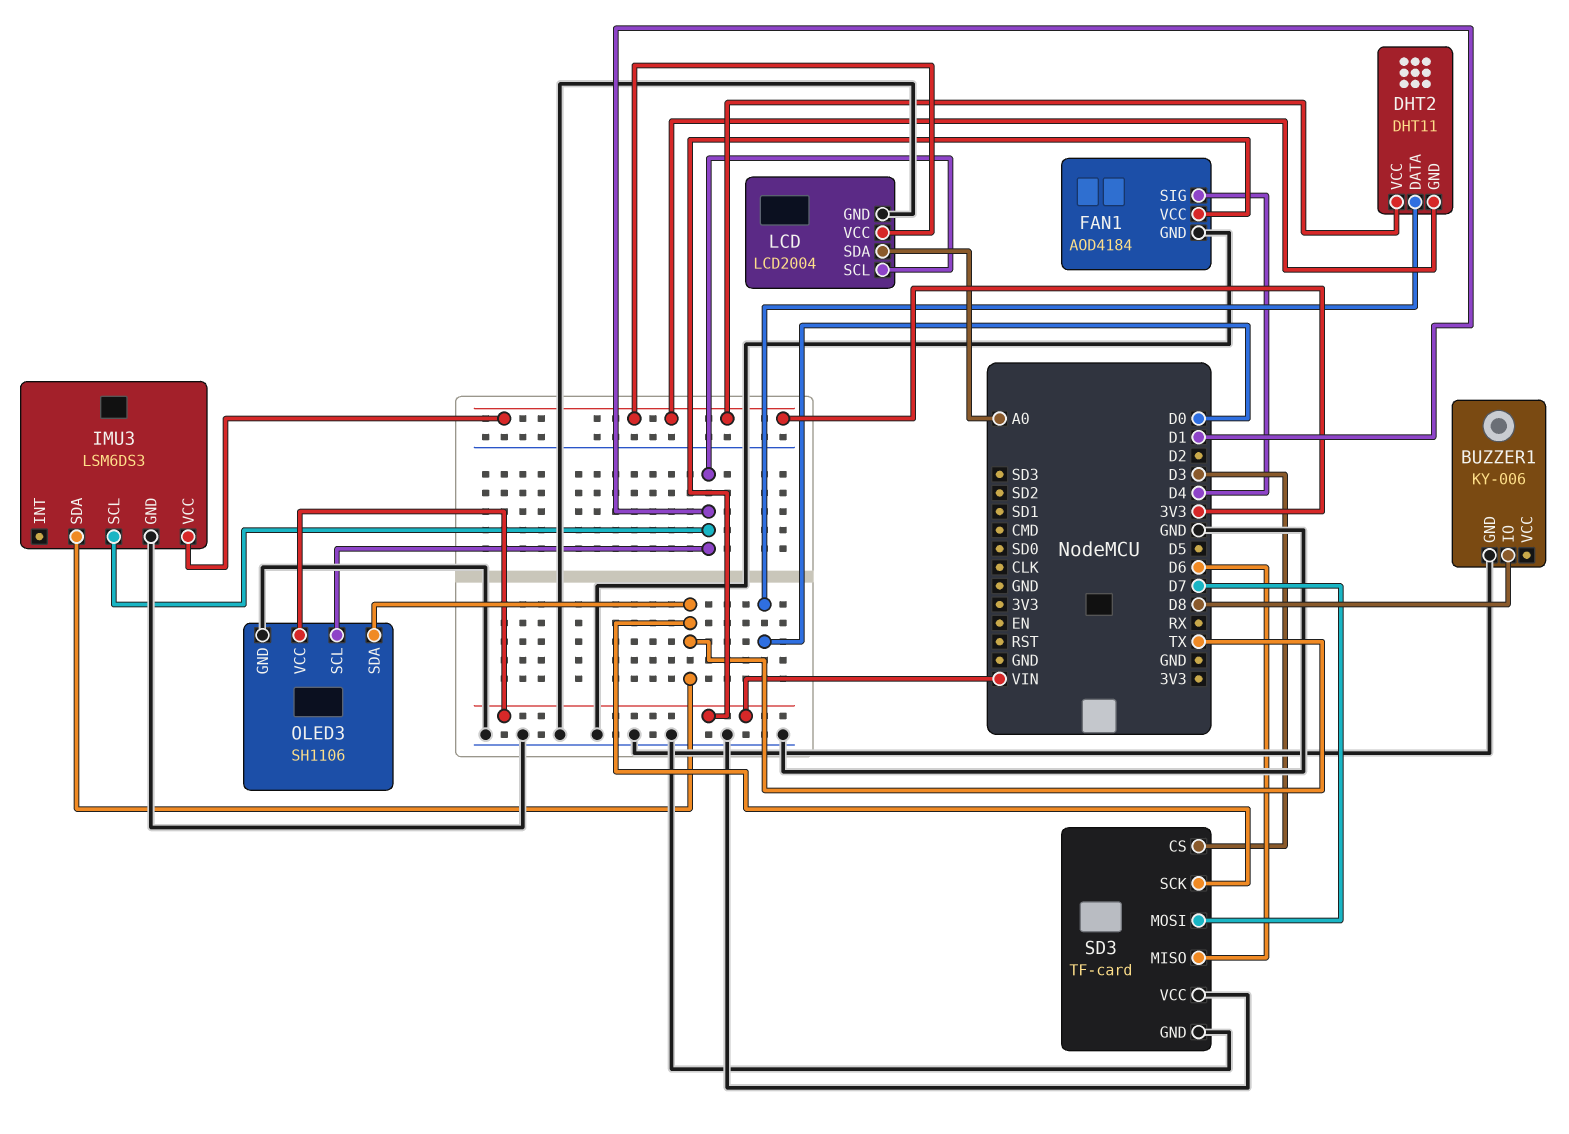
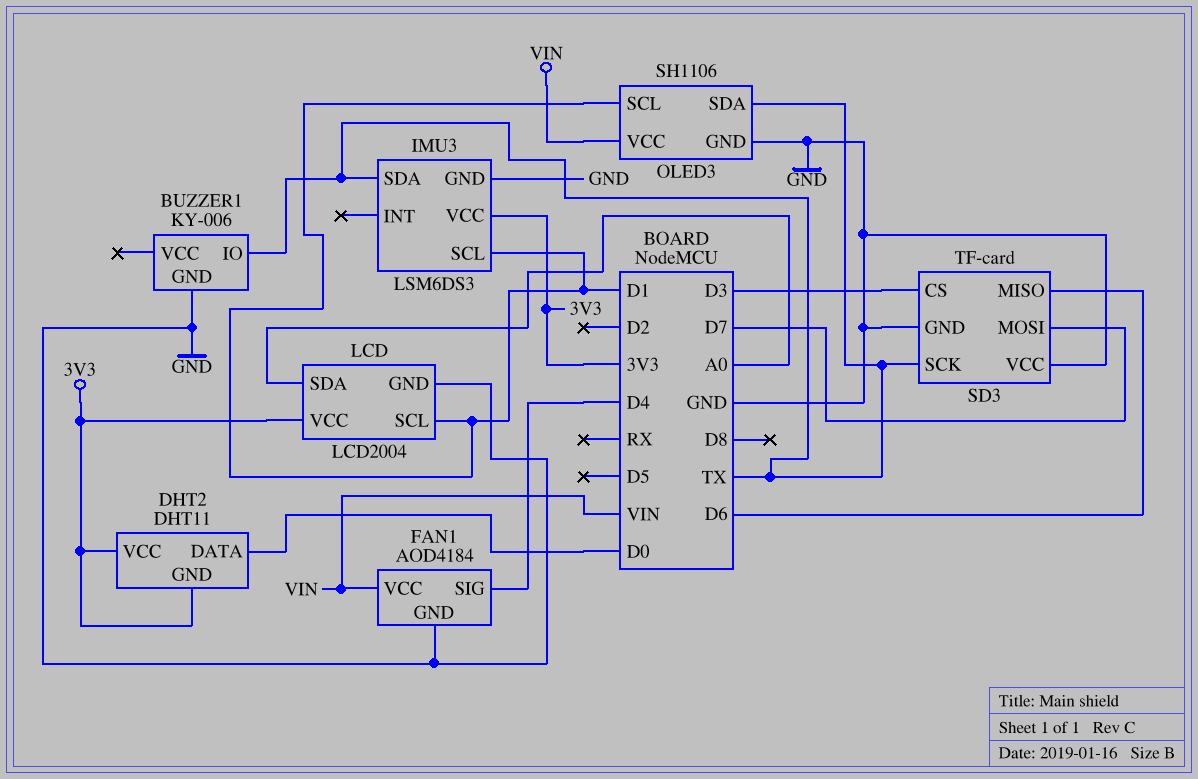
BUZZER1 pin IO: D8 -> TX

